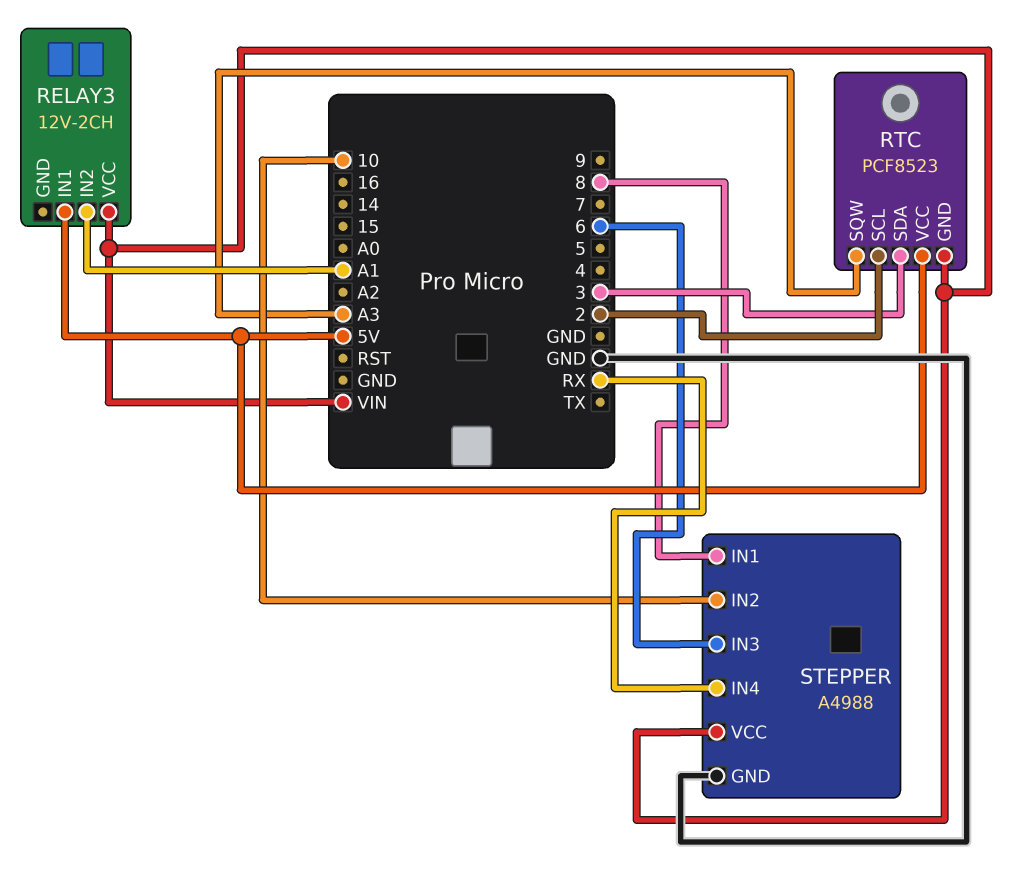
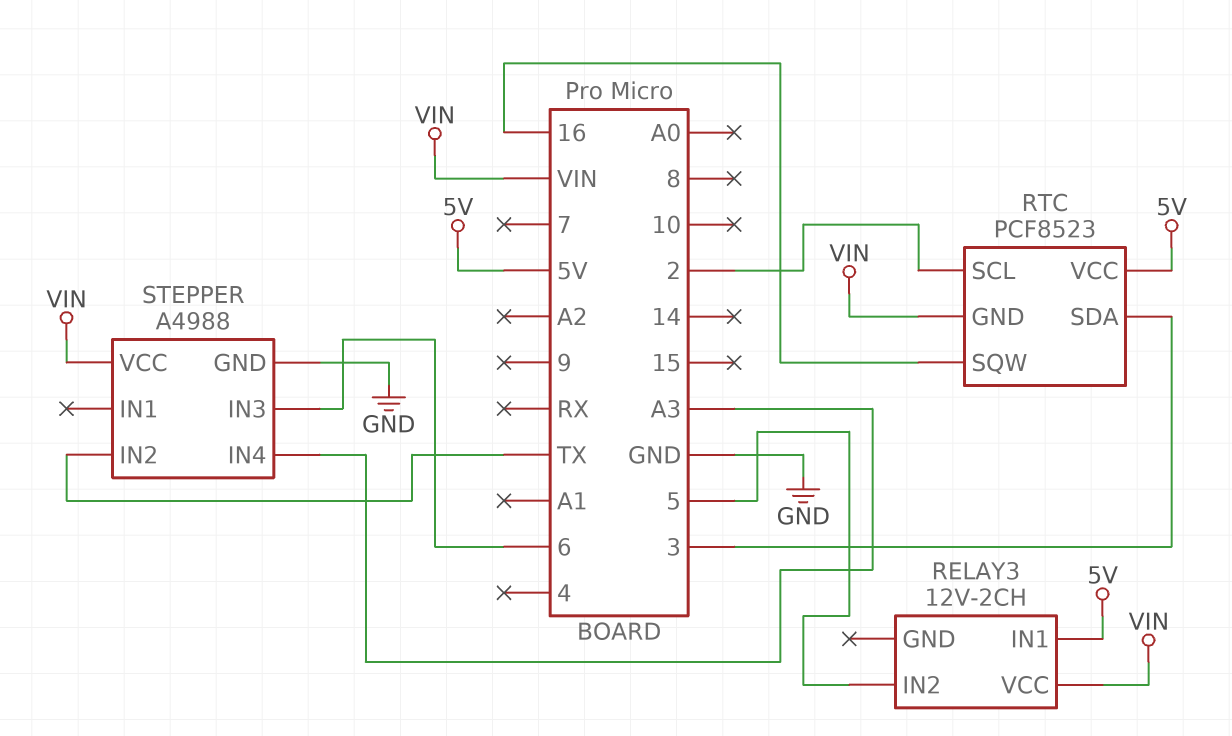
RELAY3 pin IN2: A1 -> 5
RTC pin SQW: A3 -> 16
STEPPER pin IN1: 8 -> none
STEPPER pin IN2: 10 -> TX
STEPPER pin IN4: RX -> A3

